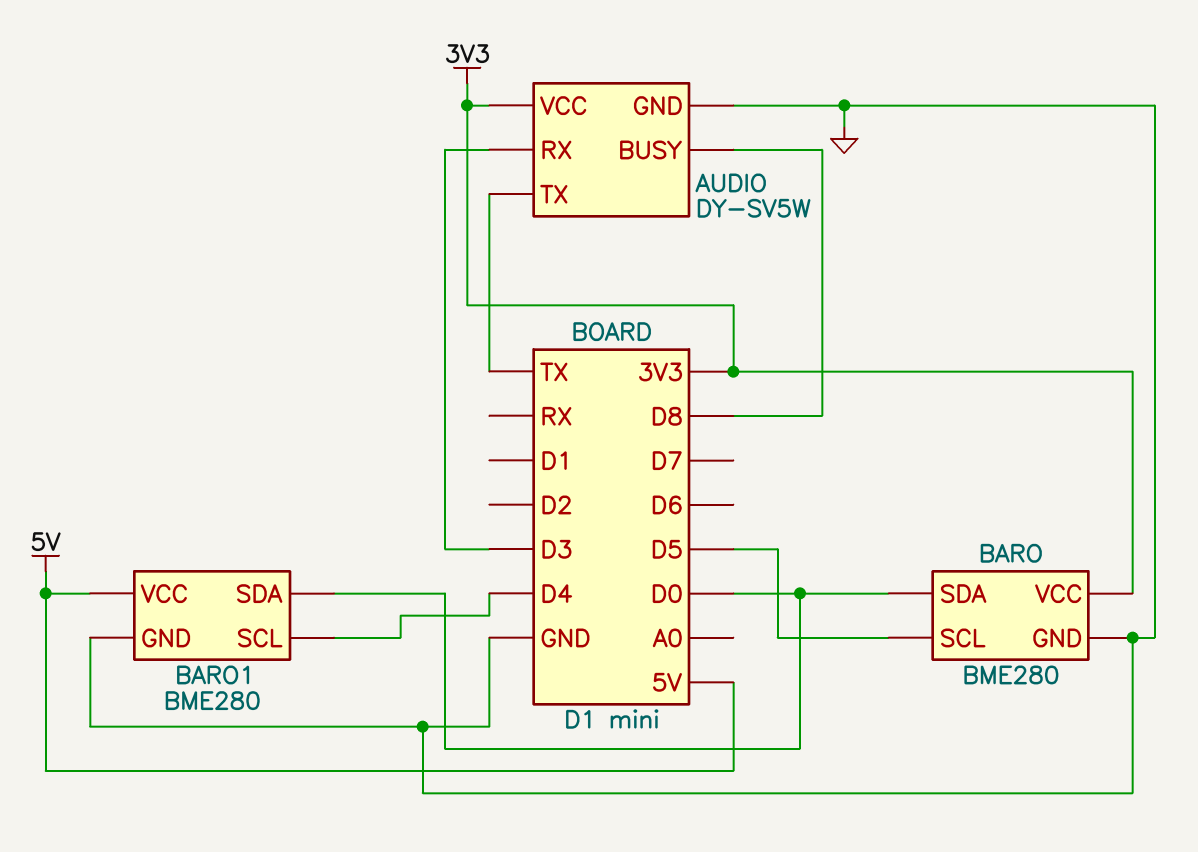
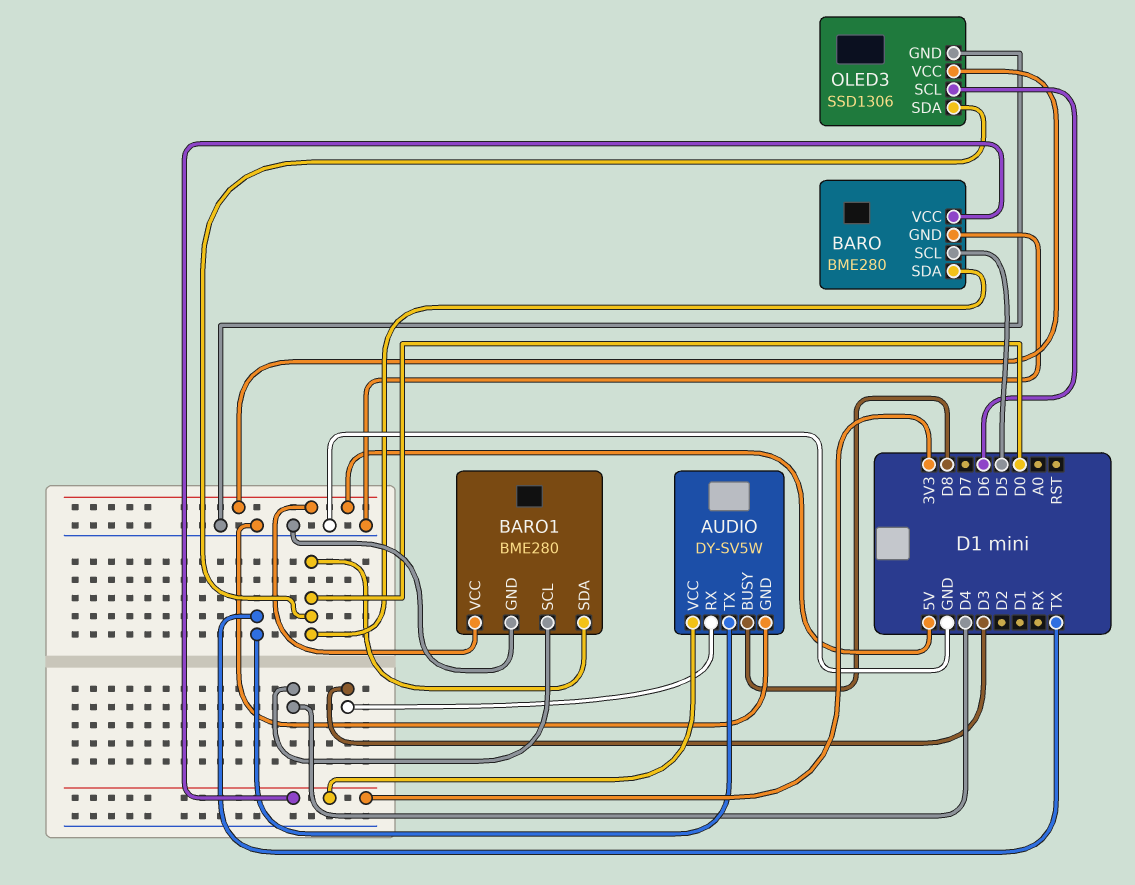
OLED3: none -> SSD1306
OLED3 pin GND: none -> GND
OLED3 pin SCL: none -> D6
OLED3 pin SDA: none -> D0
OLED3 pin VCC: none -> 5V

